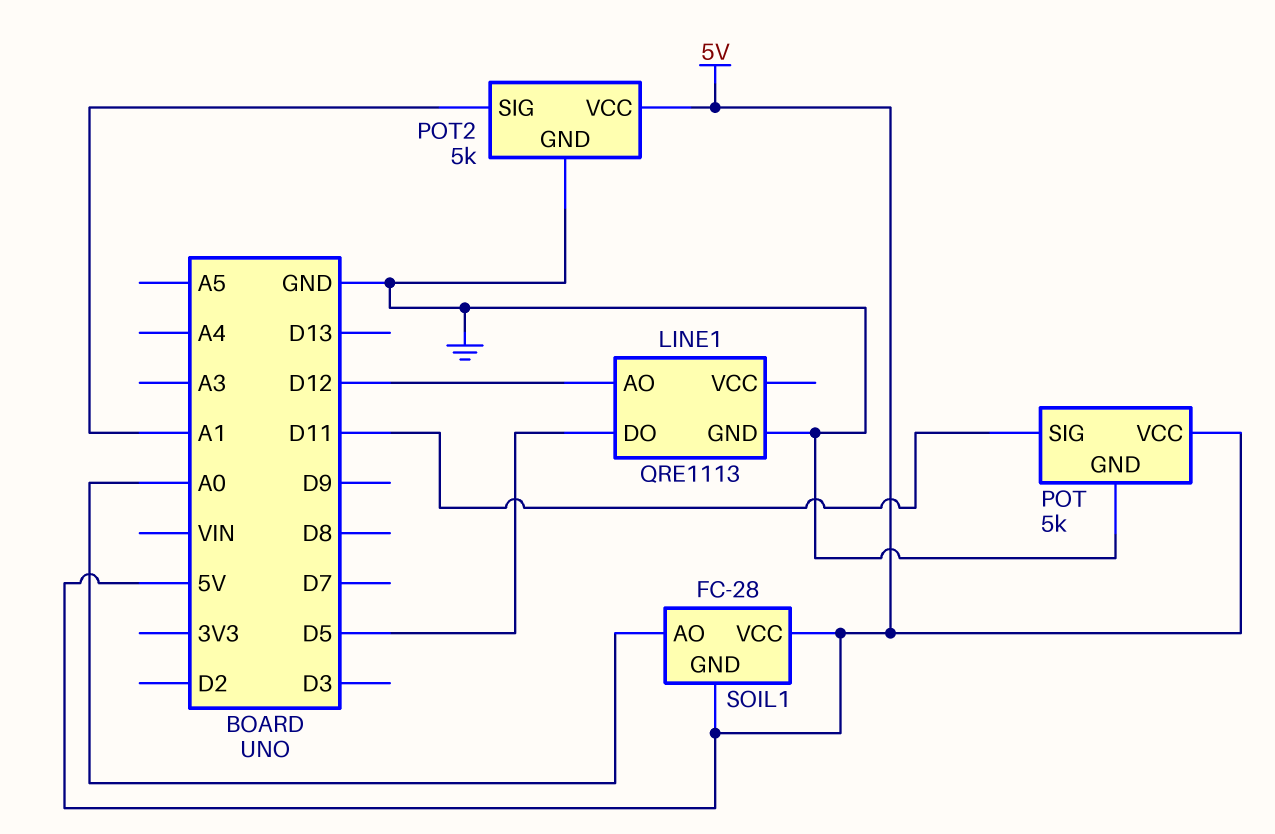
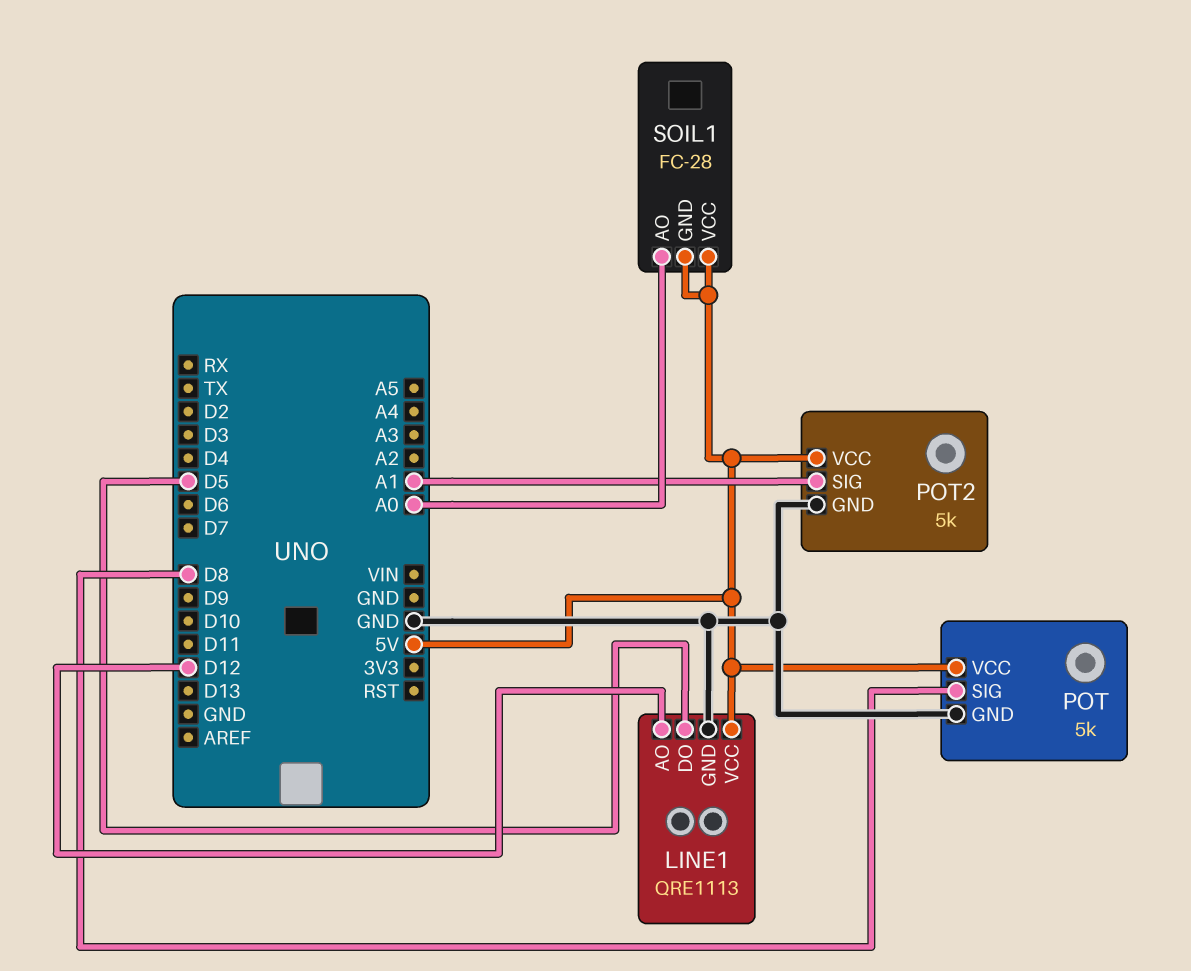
LINE1 pin VCC: none -> 5V
POT pin SIG: D11 -> D8

